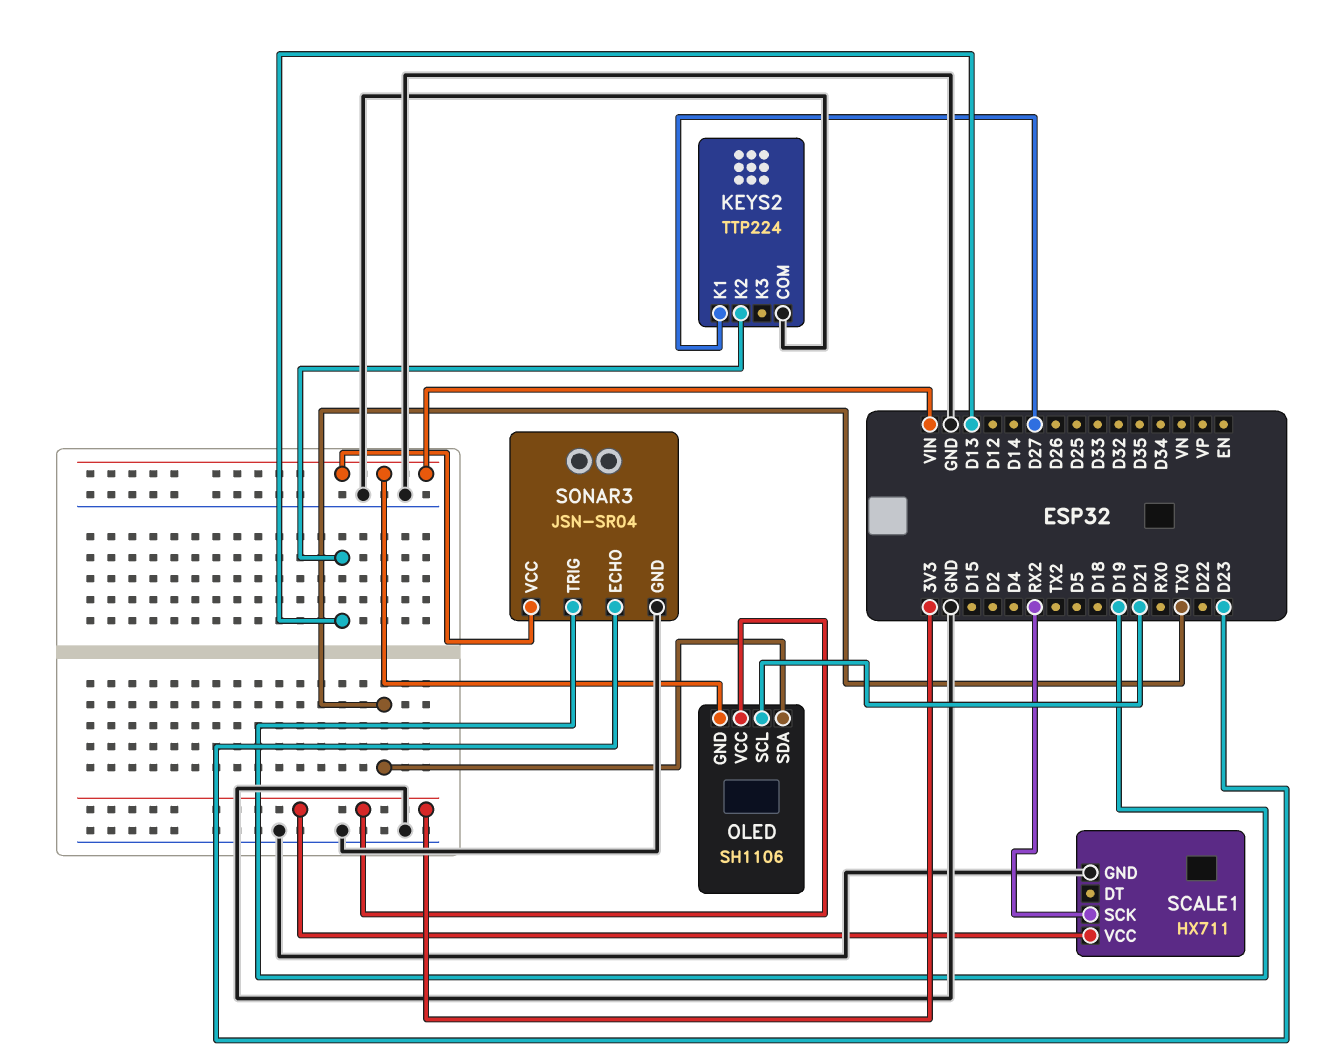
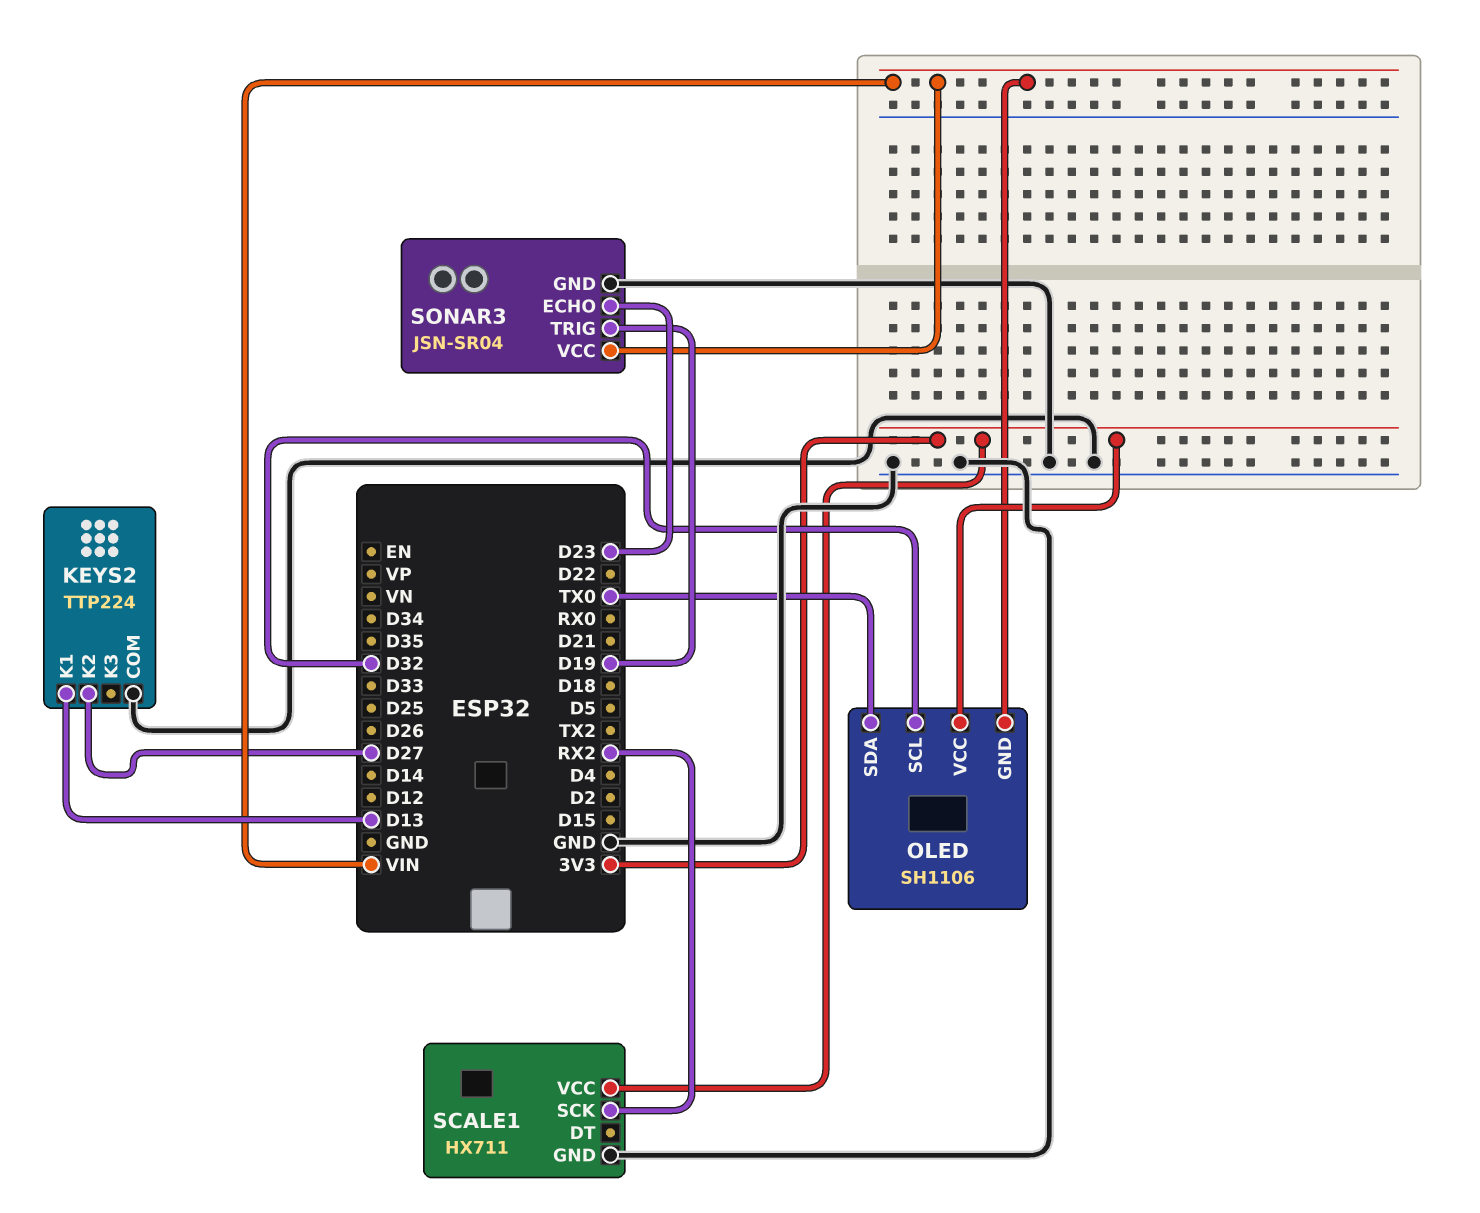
KEYS2 pin K1: D27 -> D13
KEYS2 pin K2: D13 -> D27
OLED pin SCL: D21 -> D32

